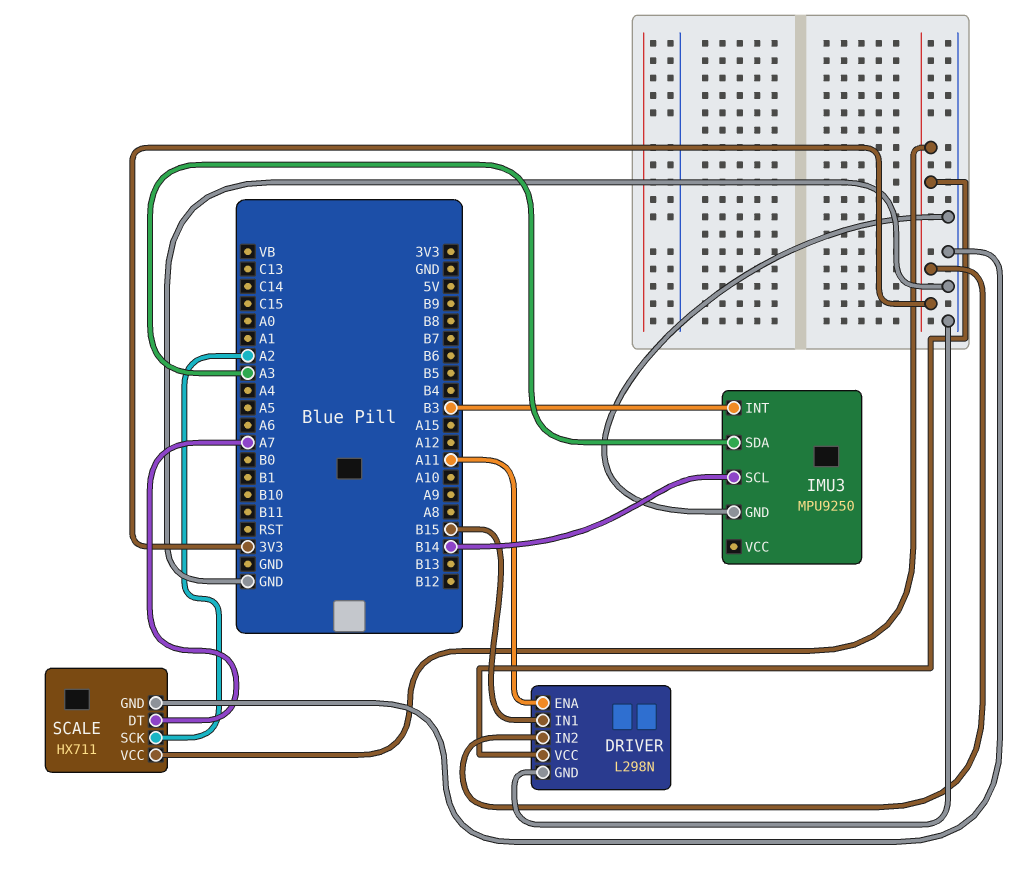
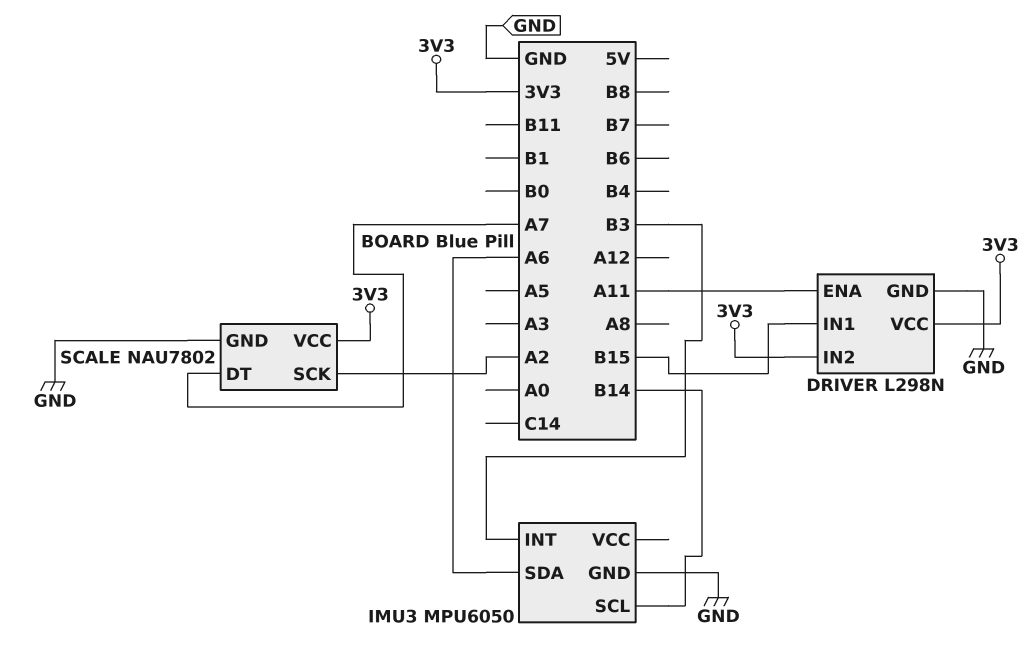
IMU3: MPU9250 -> MPU6050
IMU3 pin SDA: A3 -> A6
SCALE: HX711 -> NAU7802

